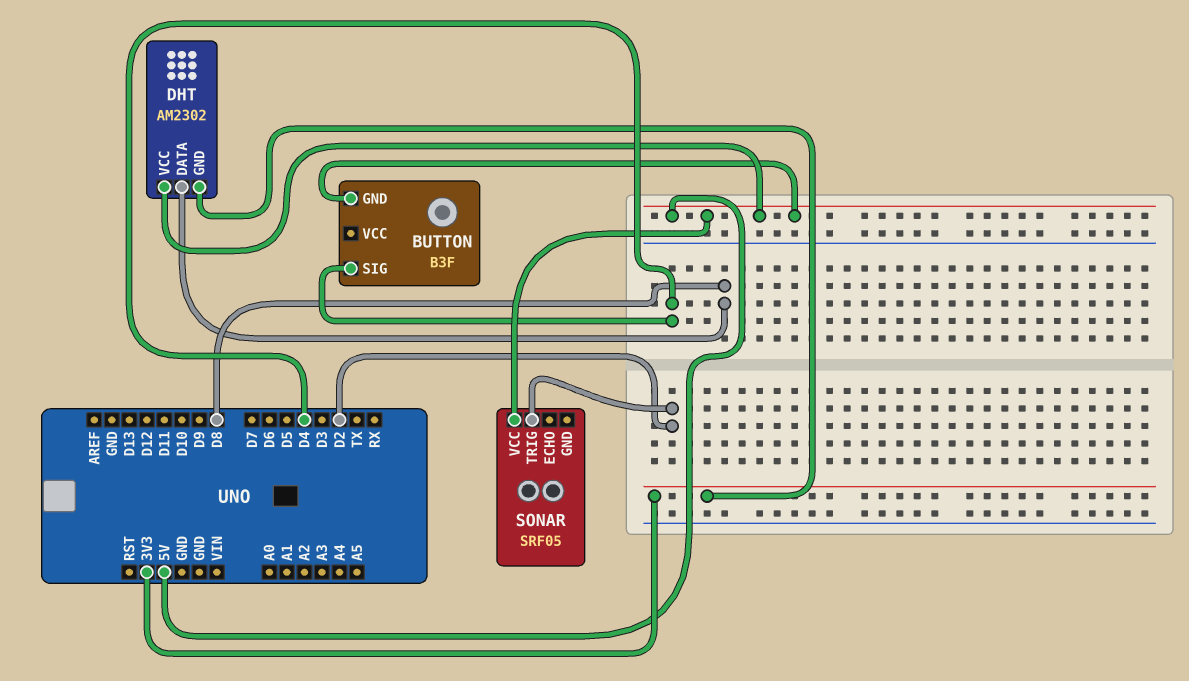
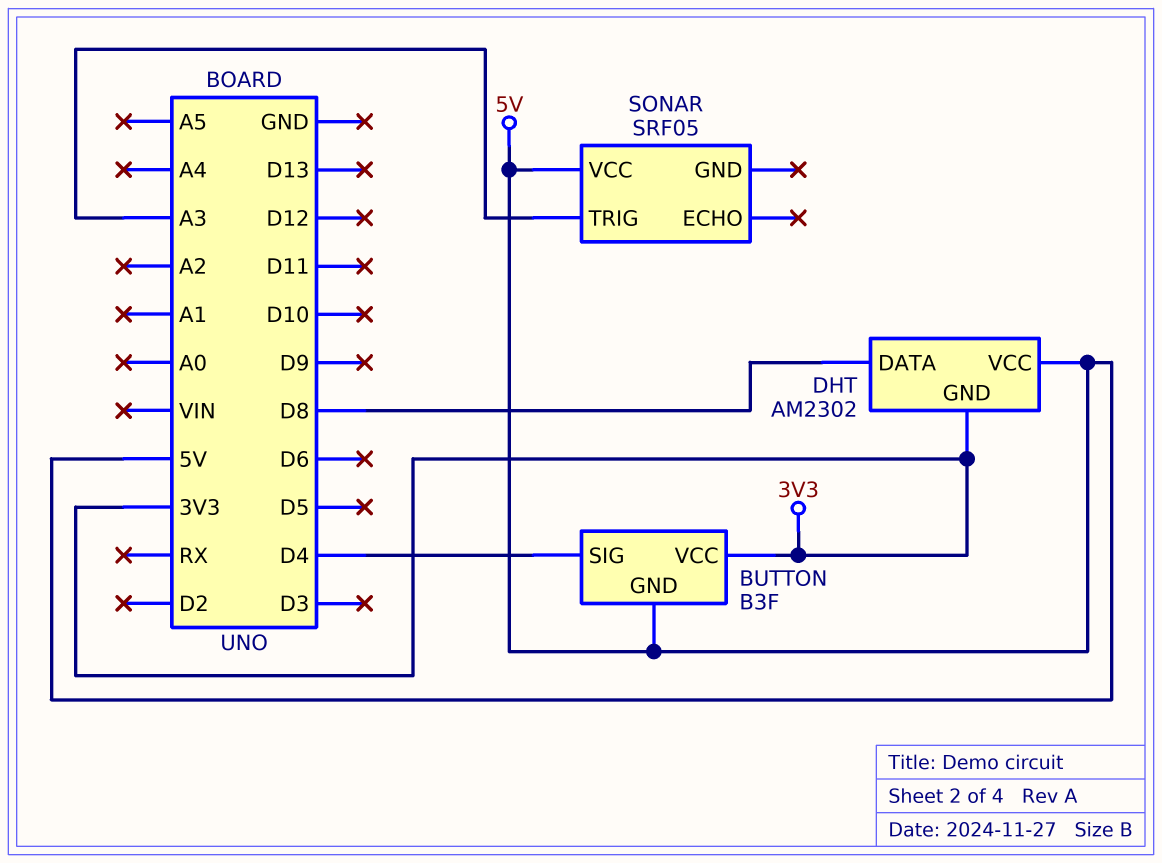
BUTTON pin VCC: none -> 3V3
SONAR pin TRIG: D2 -> A3

